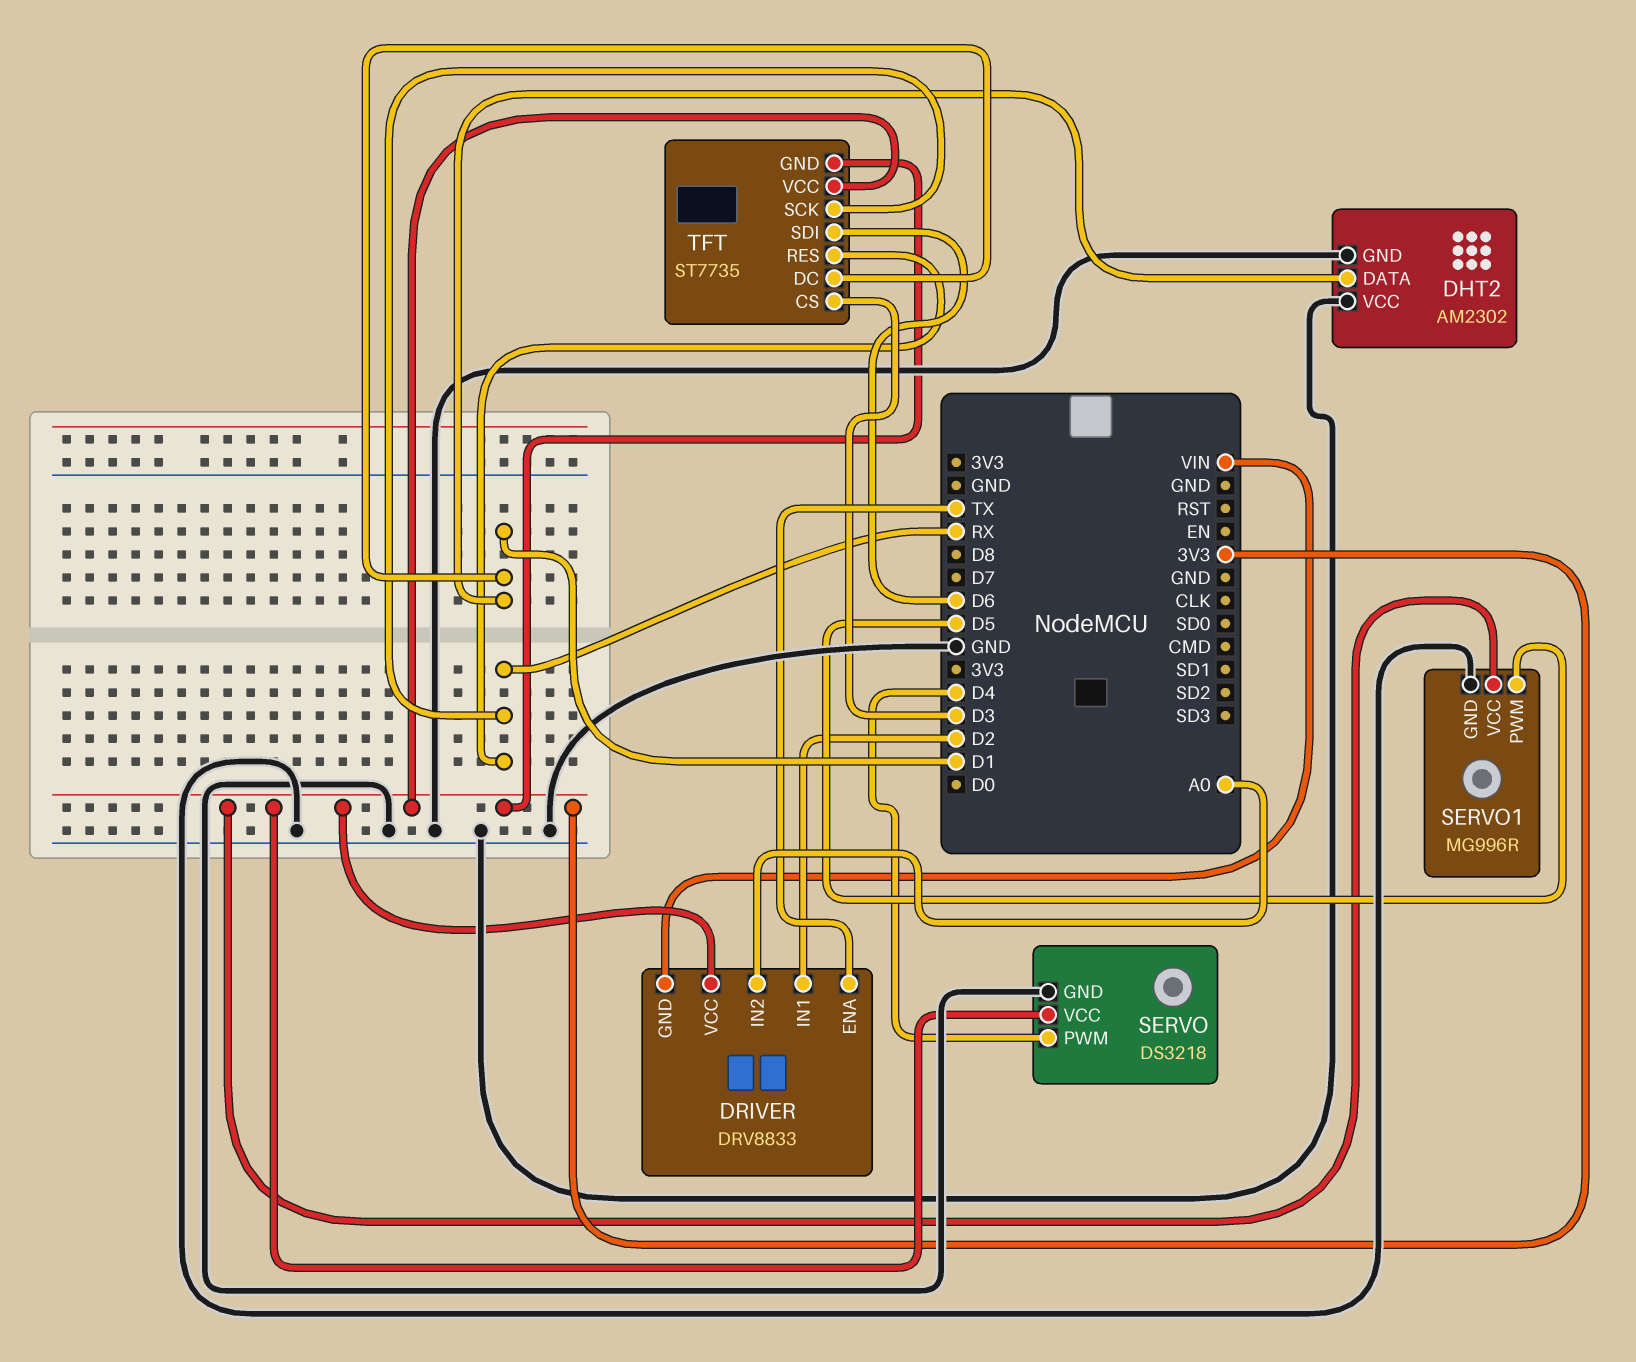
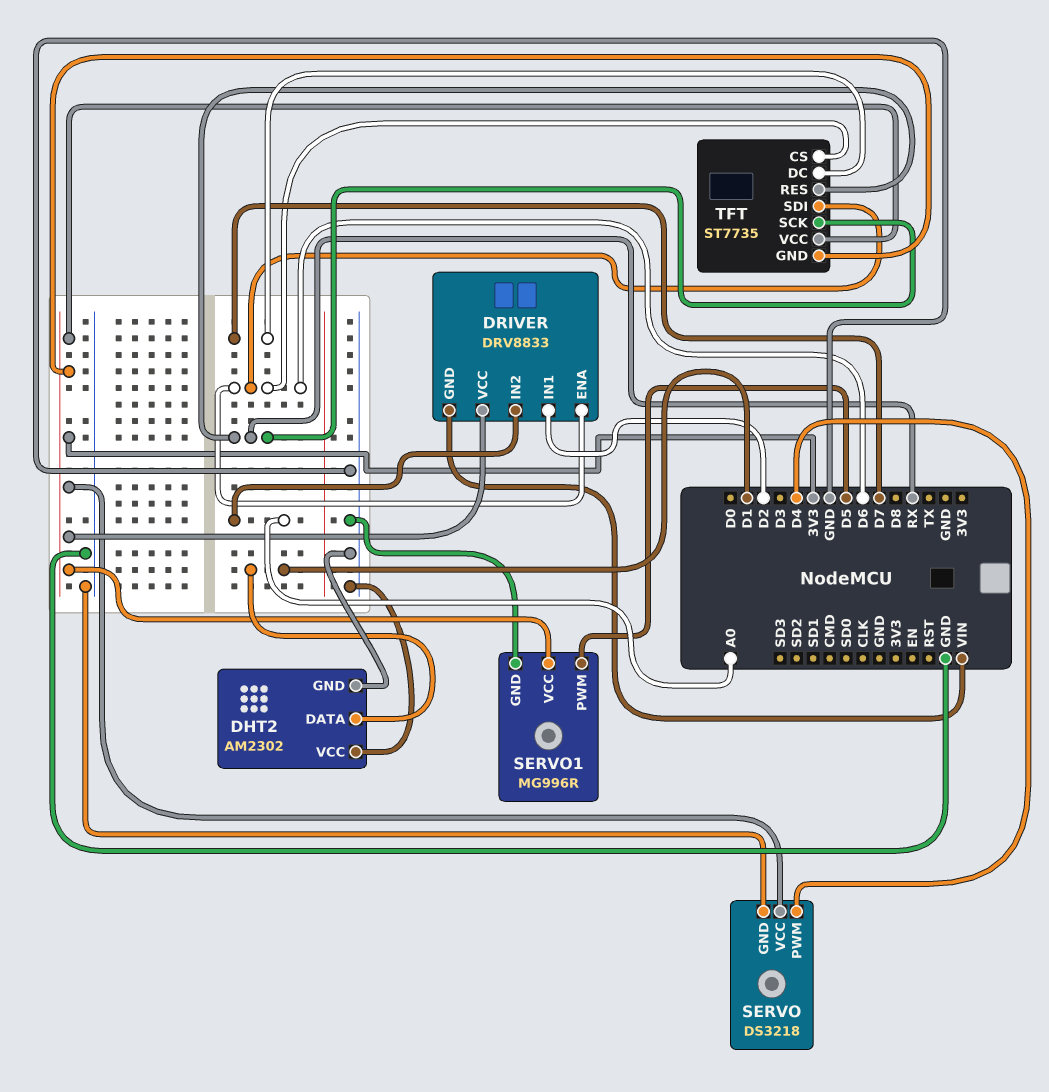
DRIVER pin ENA: TX -> D6
TFT pin CS: D3 -> D6
TFT pin DC: D1 -> D7

